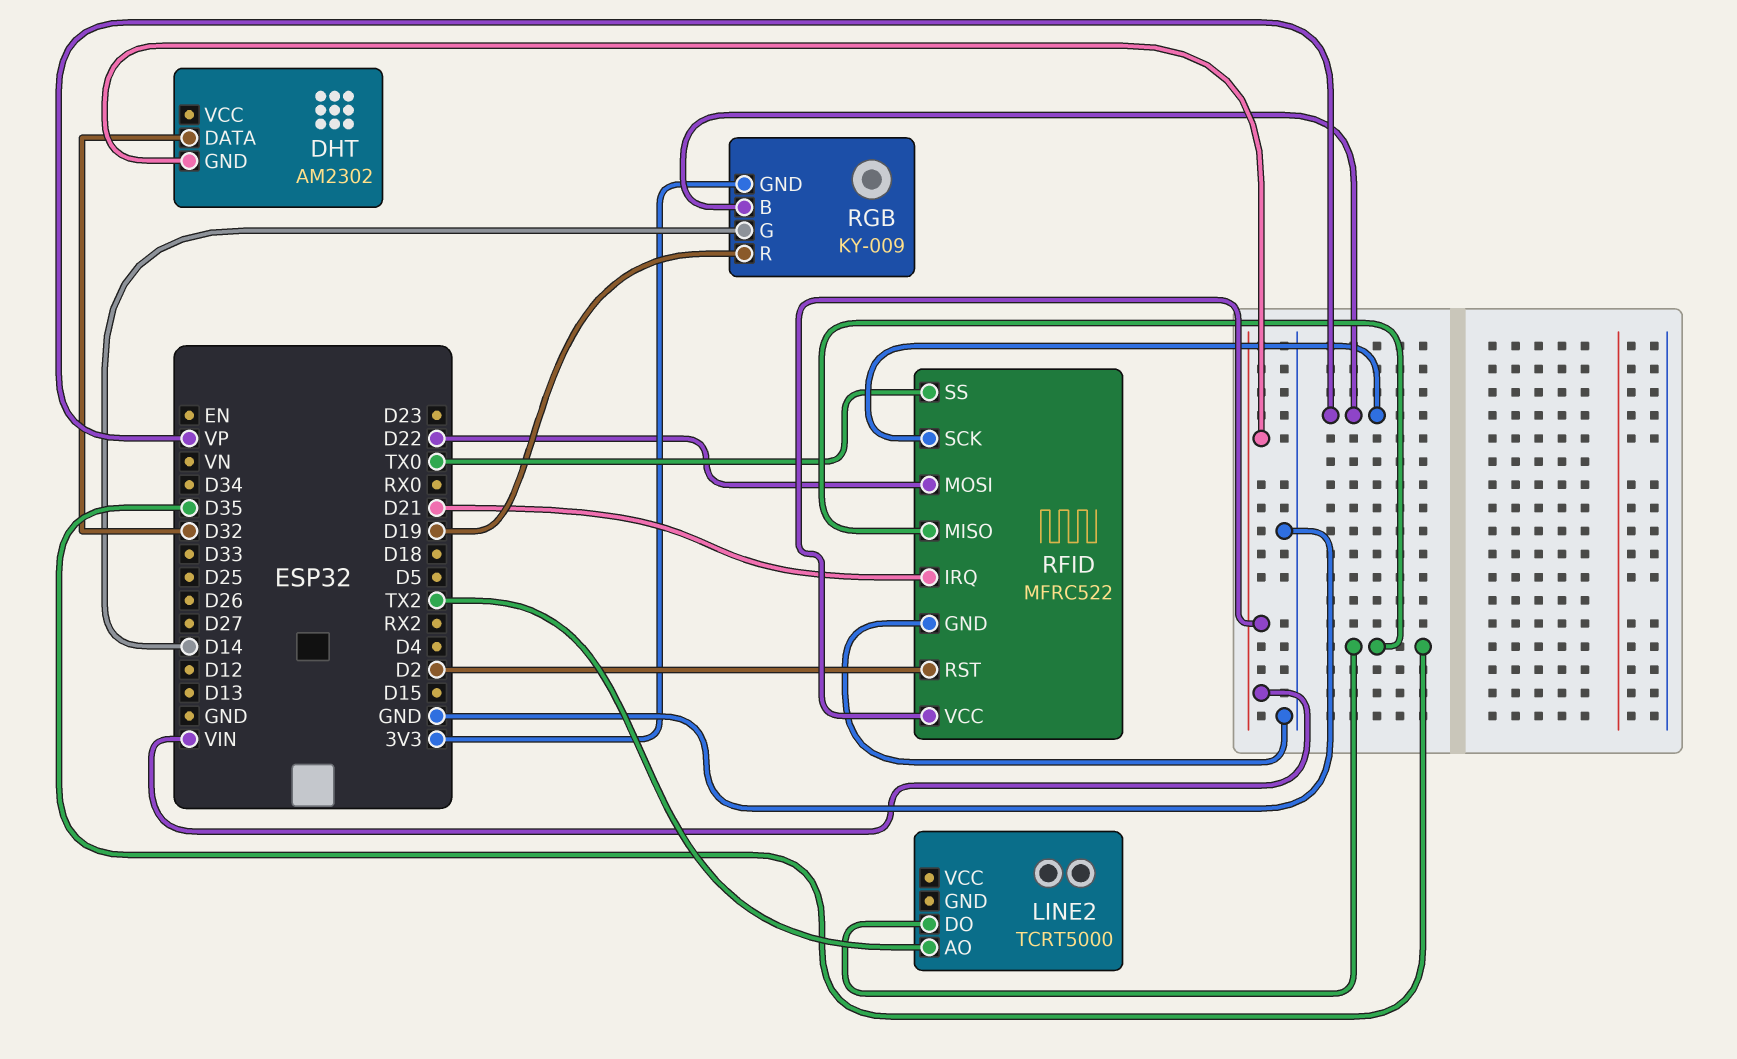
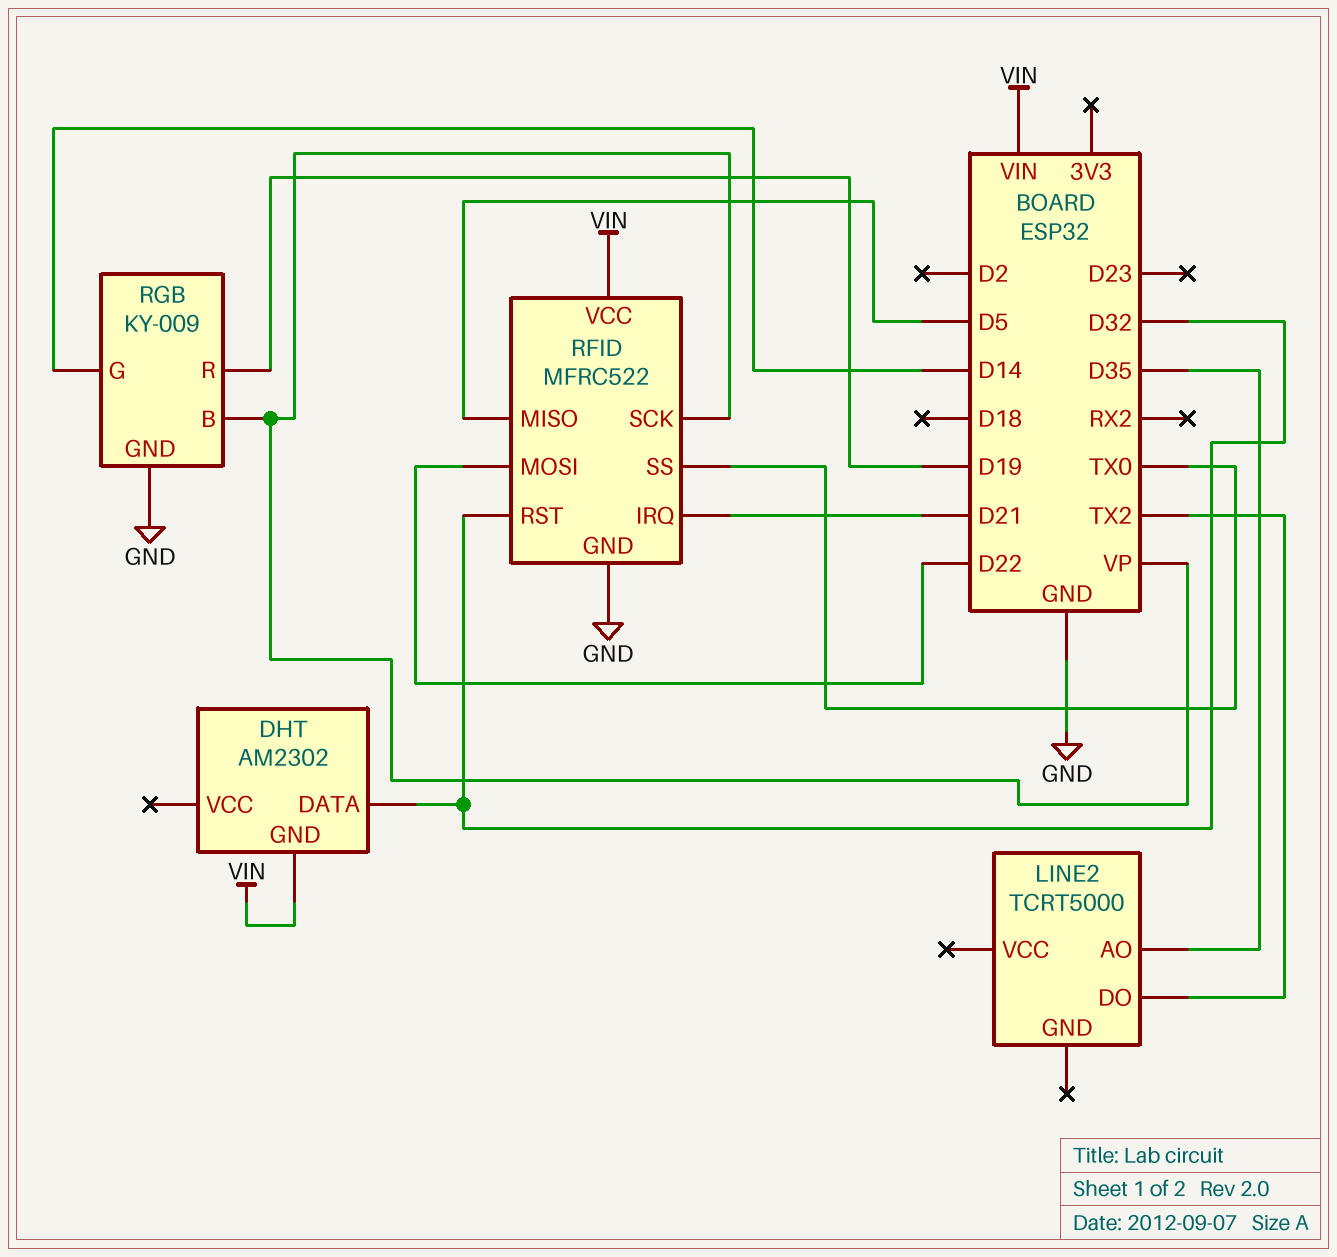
LINE2 pin AO: TX2 -> D35
LINE2 pin DO: D35 -> TX2
RFID pin MISO: D35 -> D5
RFID pin RST: D2 -> D32
RGB pin GND: 3V3 -> GND

